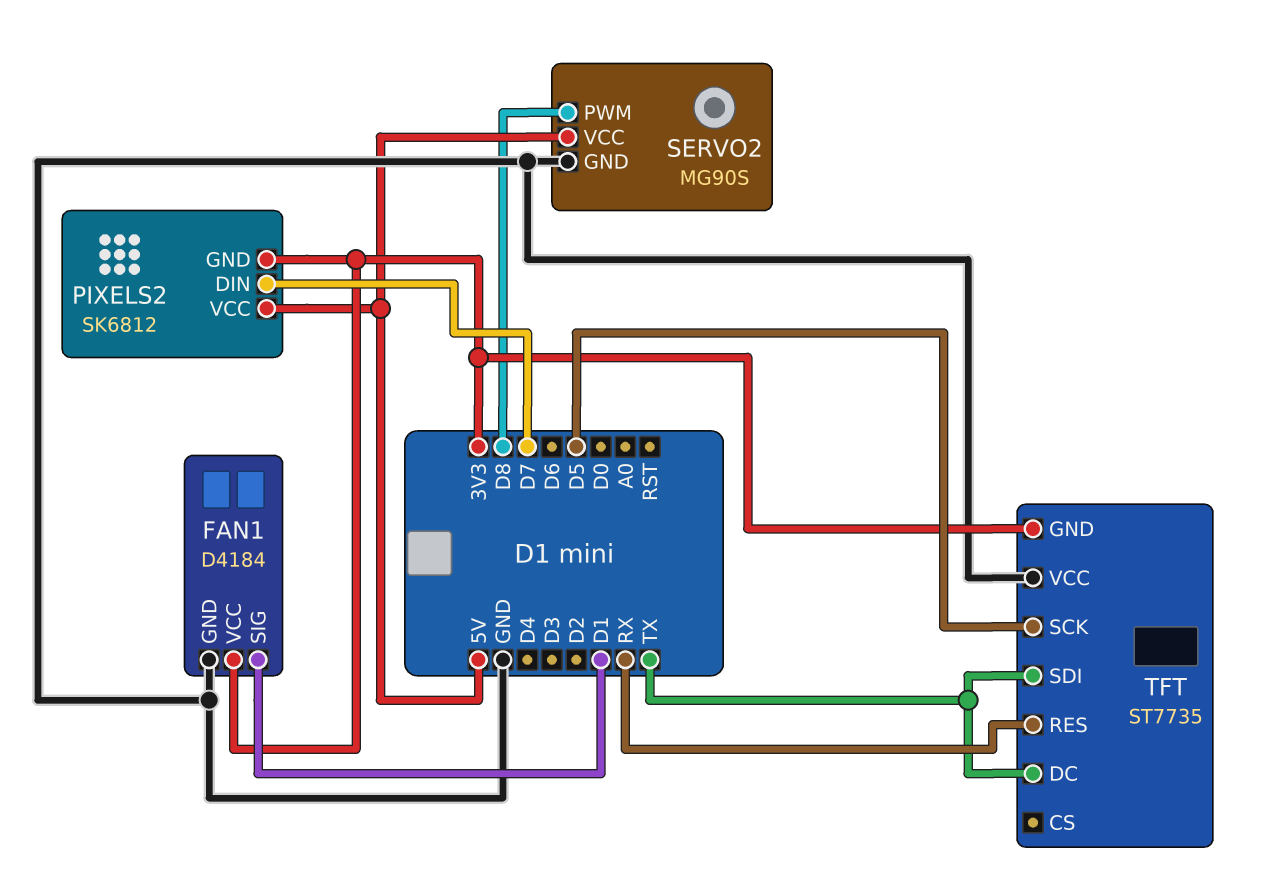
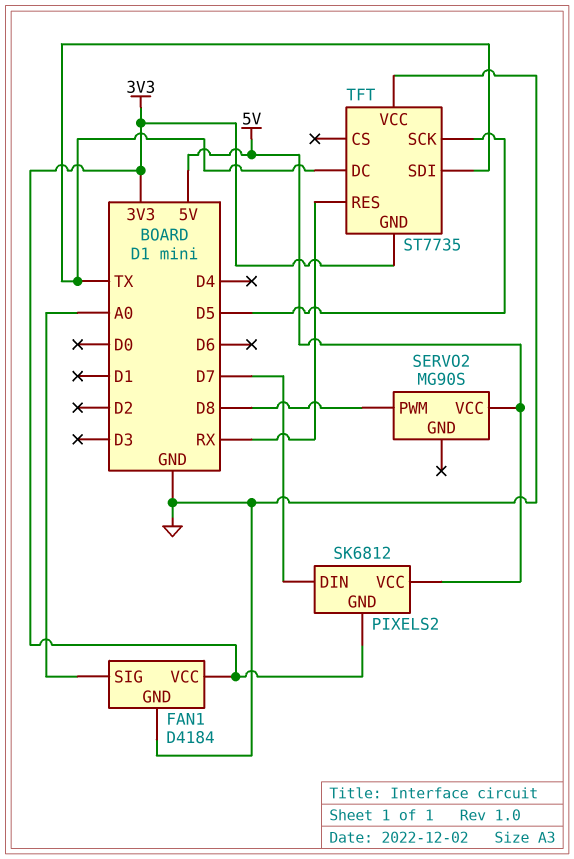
FAN1 pin SIG: D1 -> A0
SERVO2 pin GND: GND -> none

